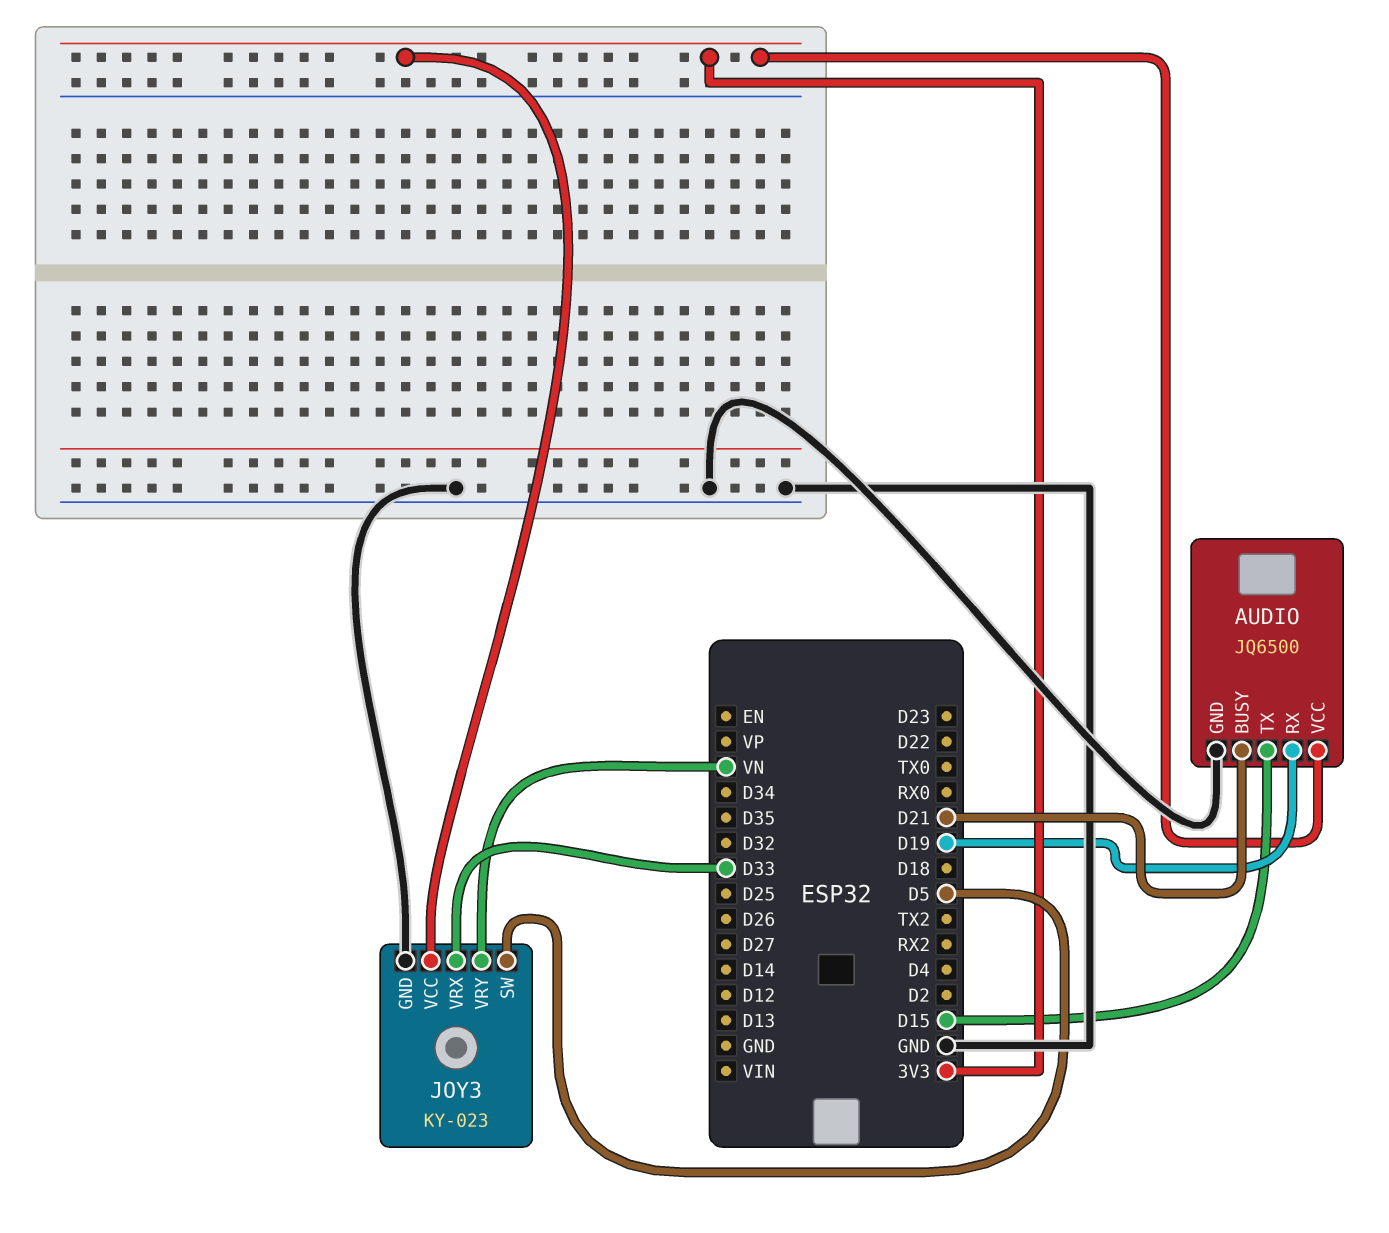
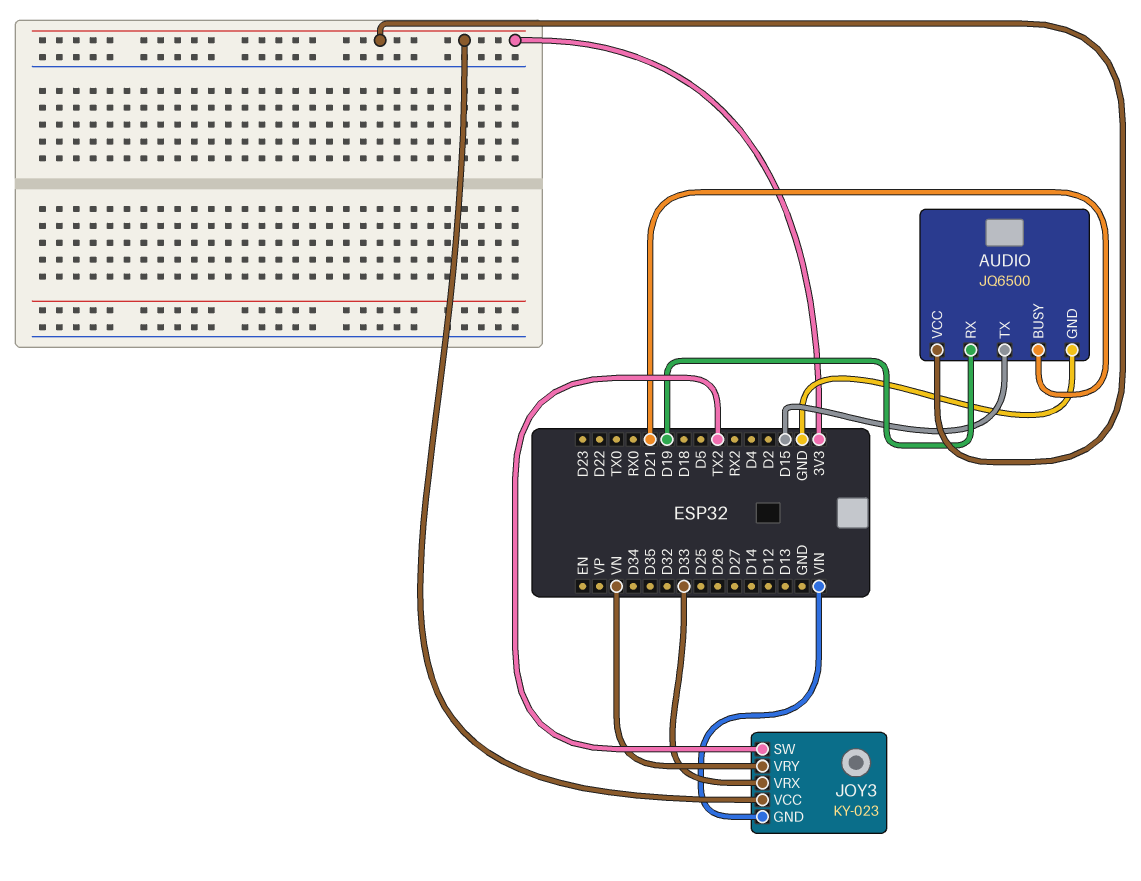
JOY3 pin GND: GND -> VIN
JOY3 pin SW: D5 -> TX2

